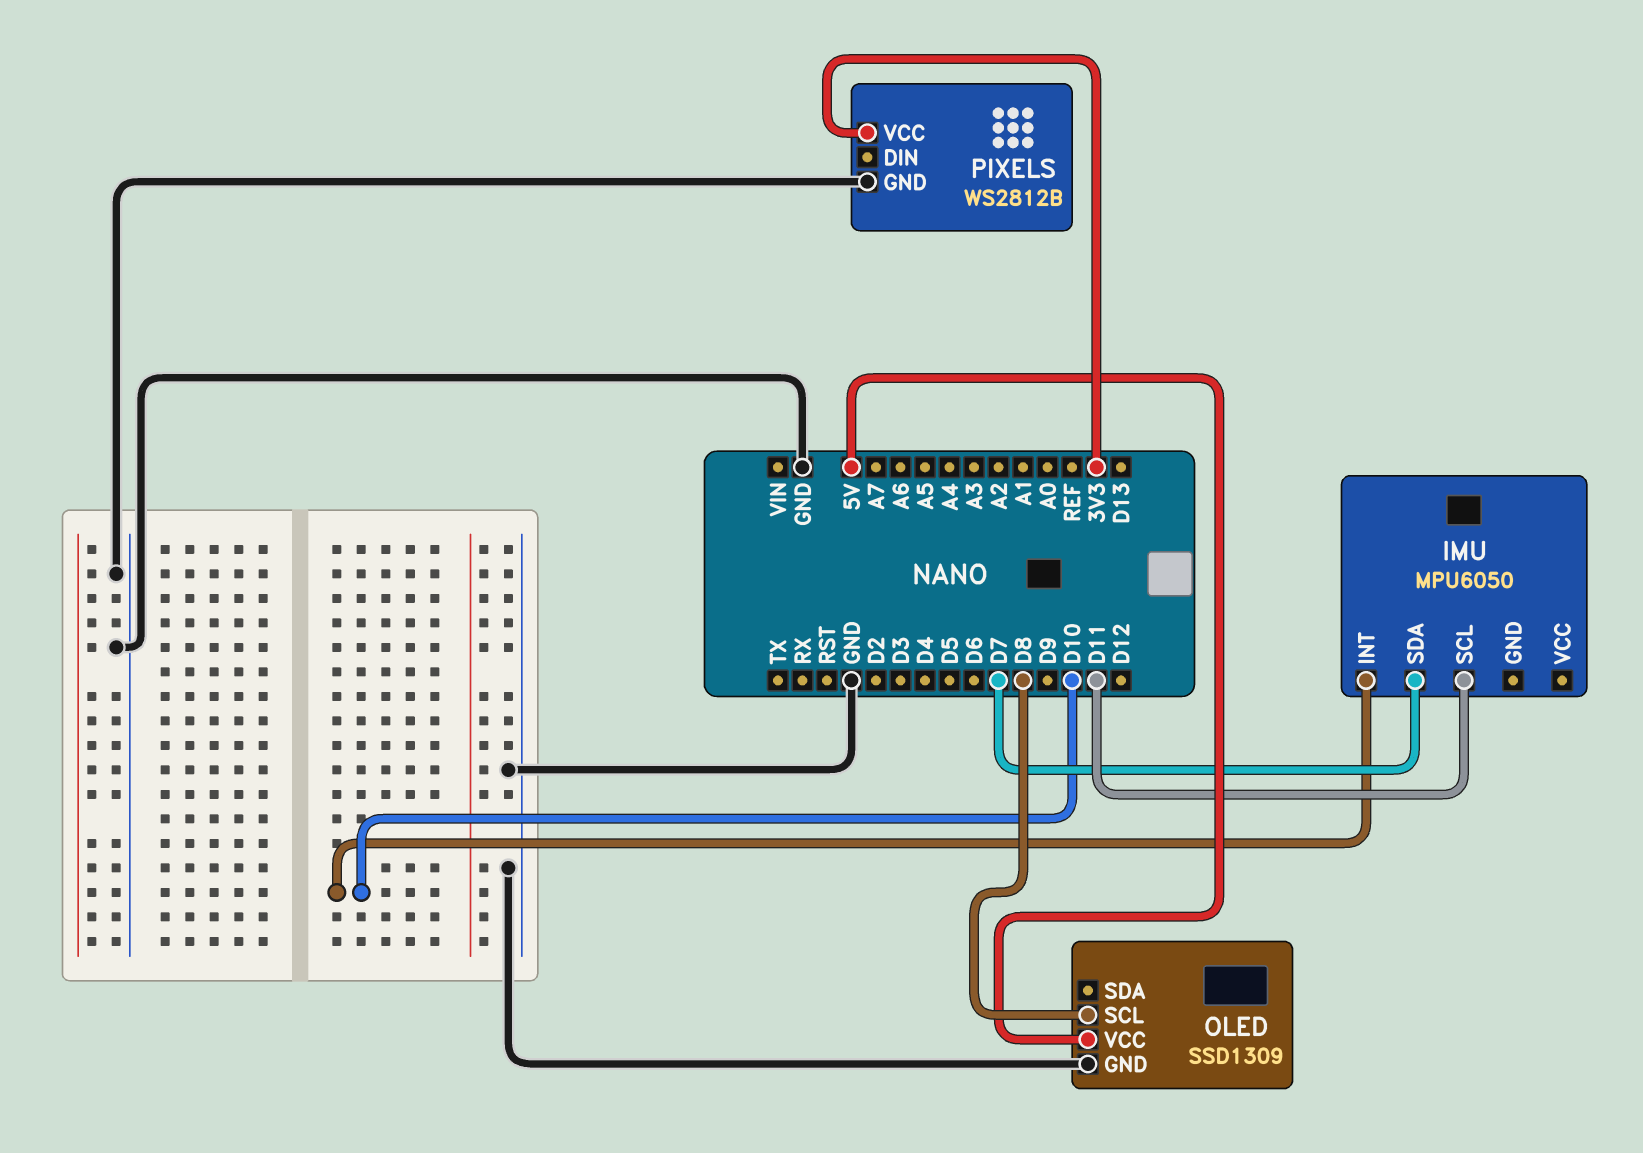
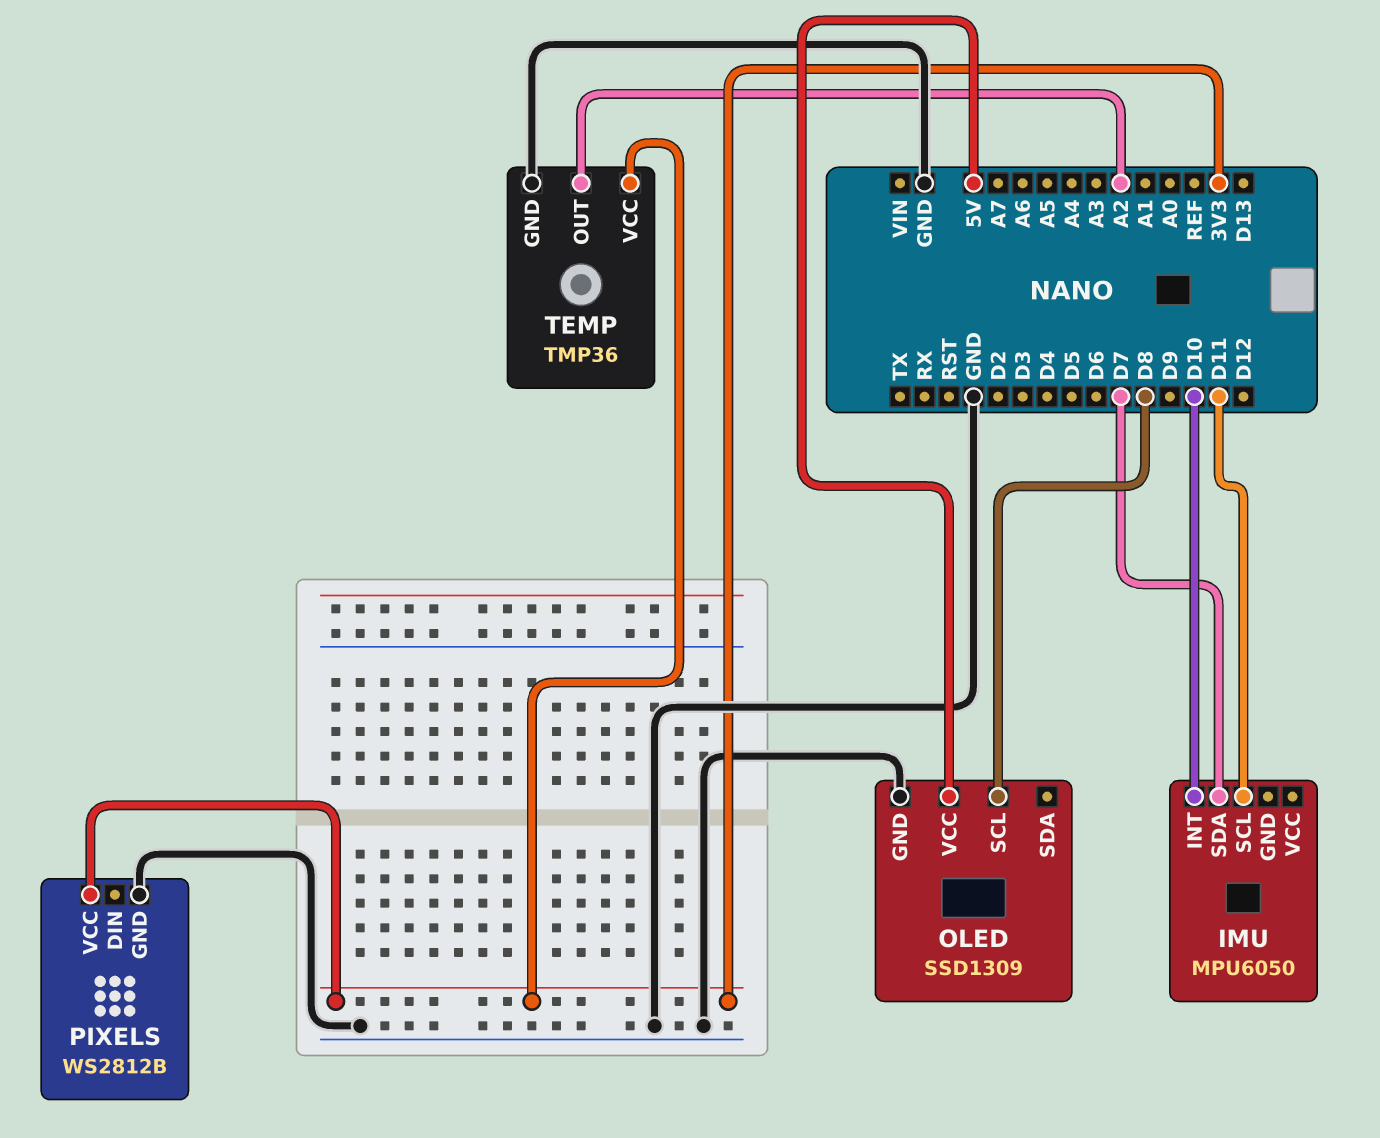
TEMP: none -> TMP36
TEMP pin GND: none -> GND
TEMP pin OUT: none -> A2
TEMP pin VCC: none -> 3V3

